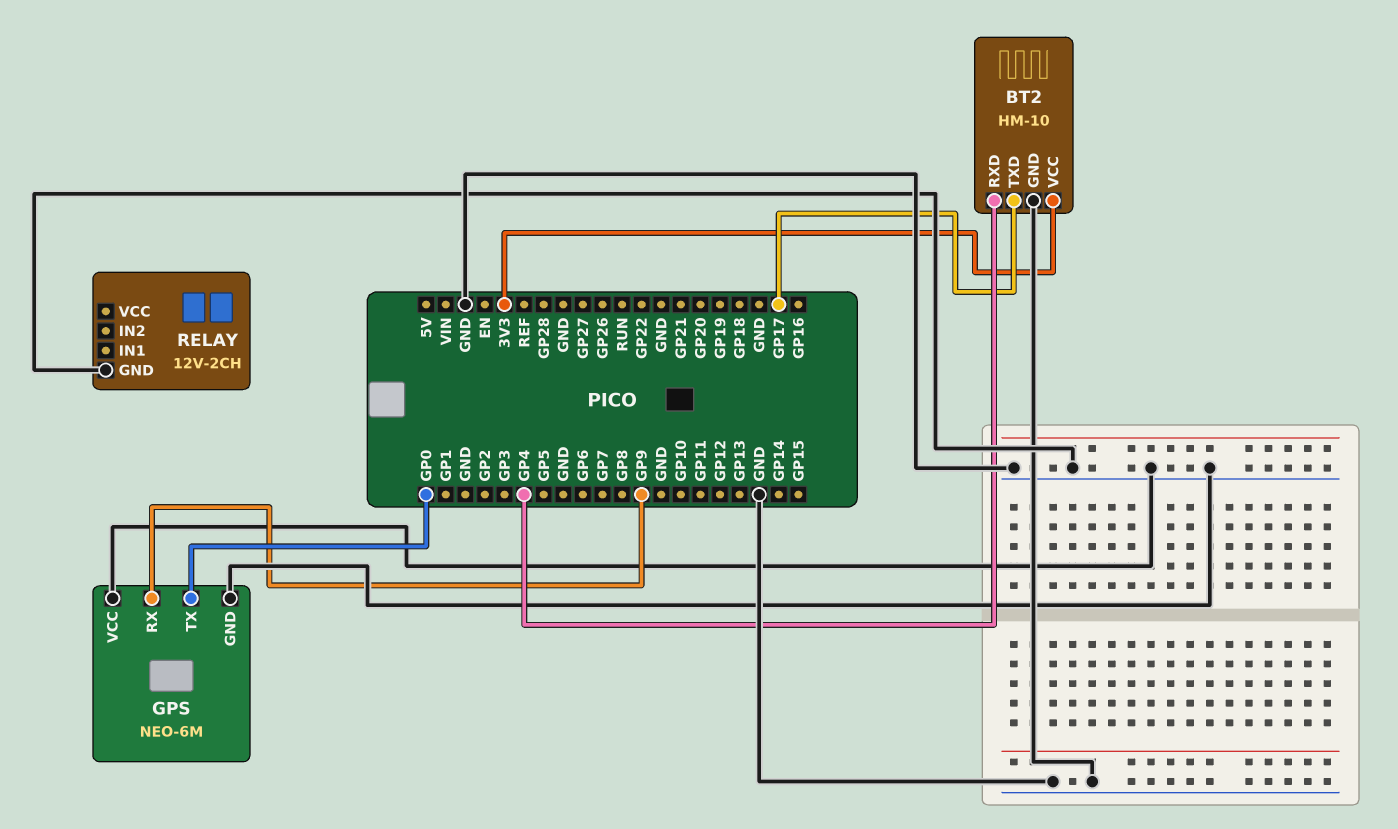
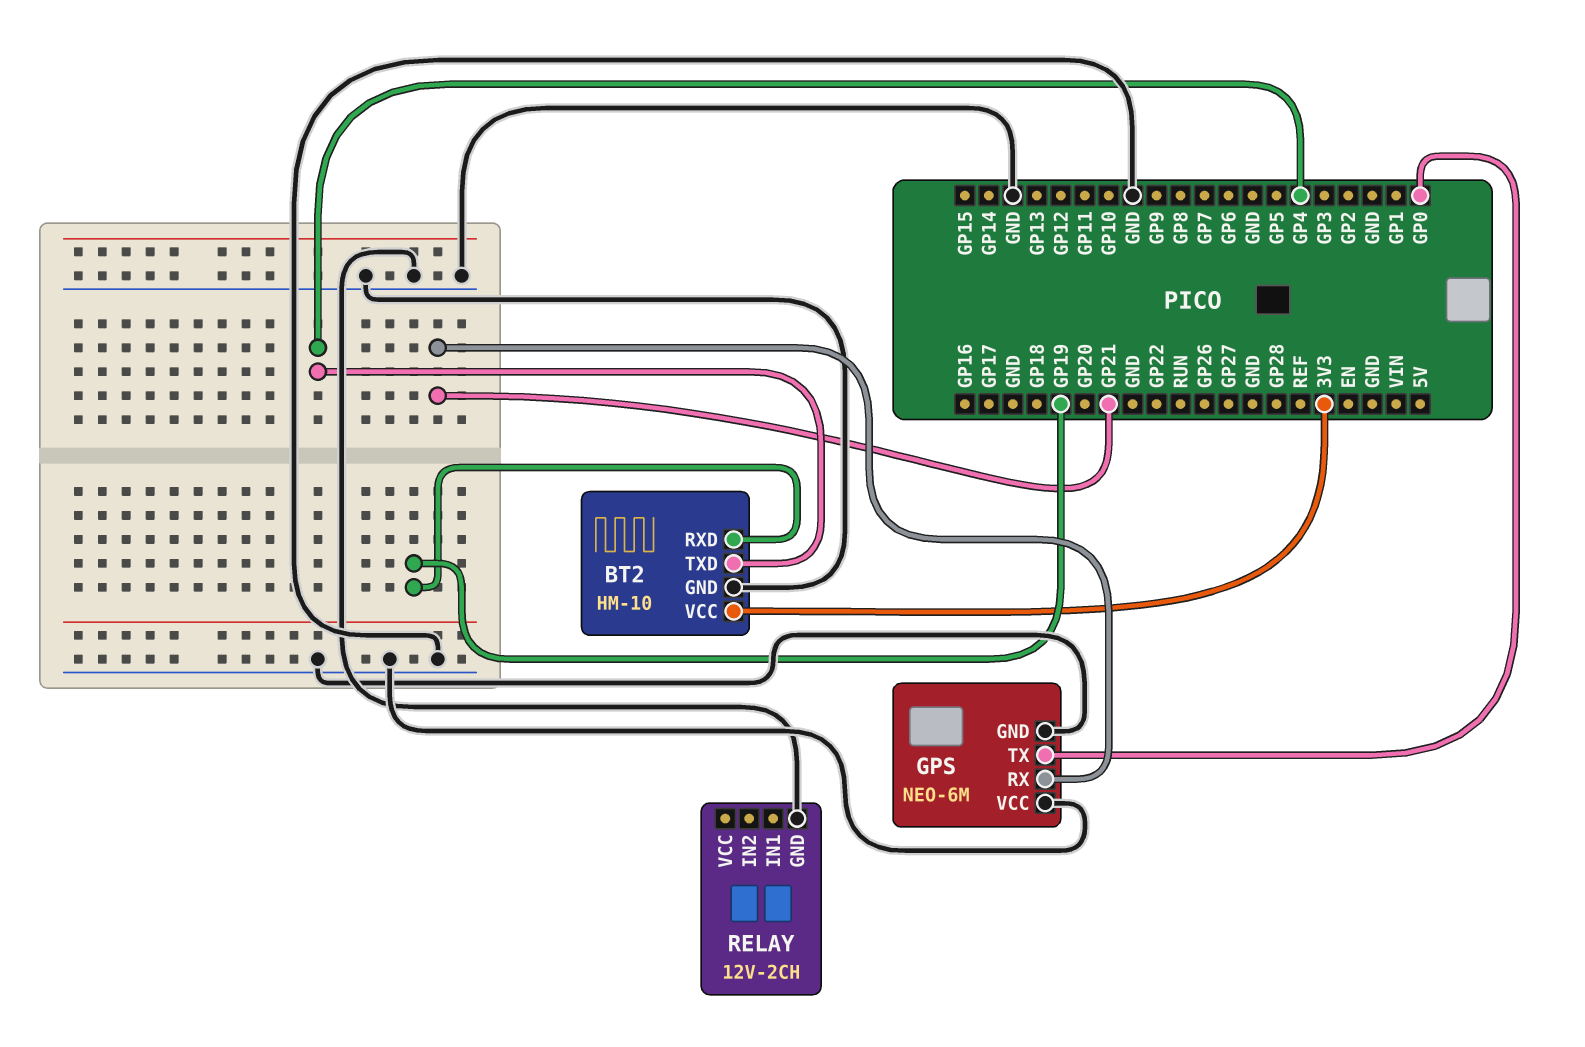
BT2 pin RXD: GP4 -> GP19
BT2 pin TXD: GP17 -> GP4
GPS pin RX: GP9 -> GP21

